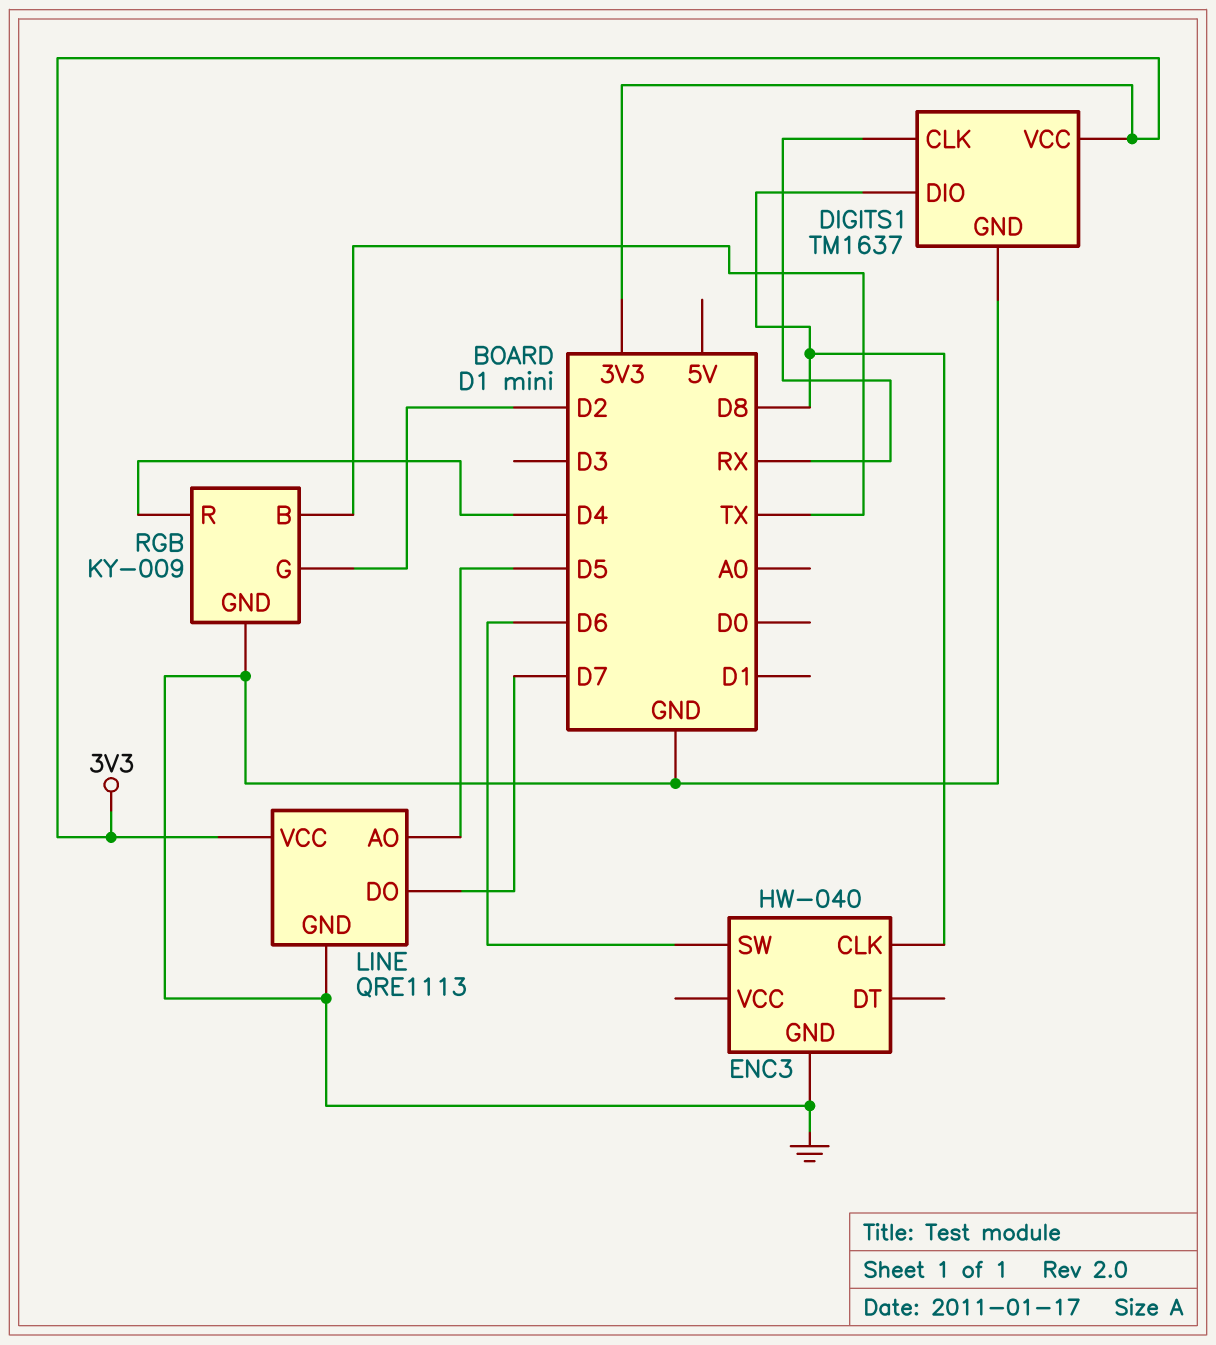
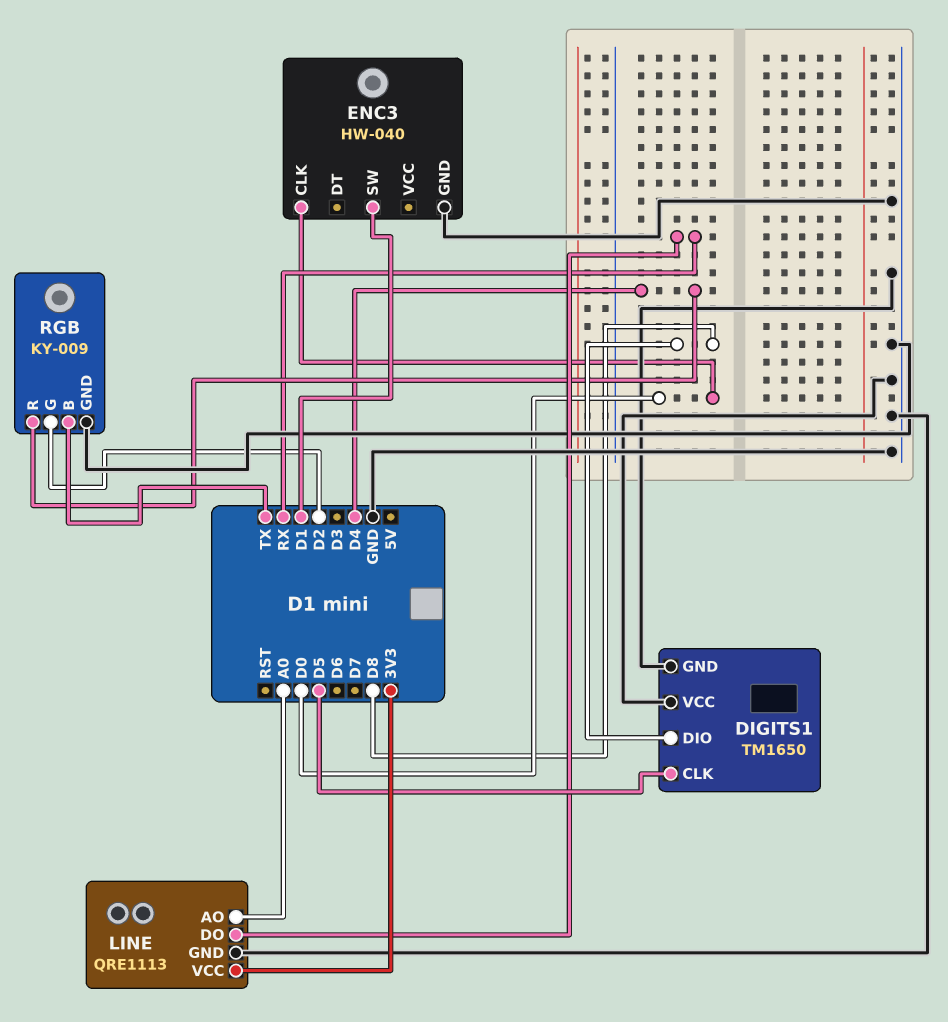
DIGITS1: TM1637 -> TM1650
DIGITS1 pin CLK: RX -> D5
DIGITS1 pin VCC: 3V3 -> GND
ENC3 pin CLK: D8 -> D0
ENC3 pin SW: D6 -> D1
LINE pin AO: D5 -> A0
LINE pin DO: D7 -> RX

